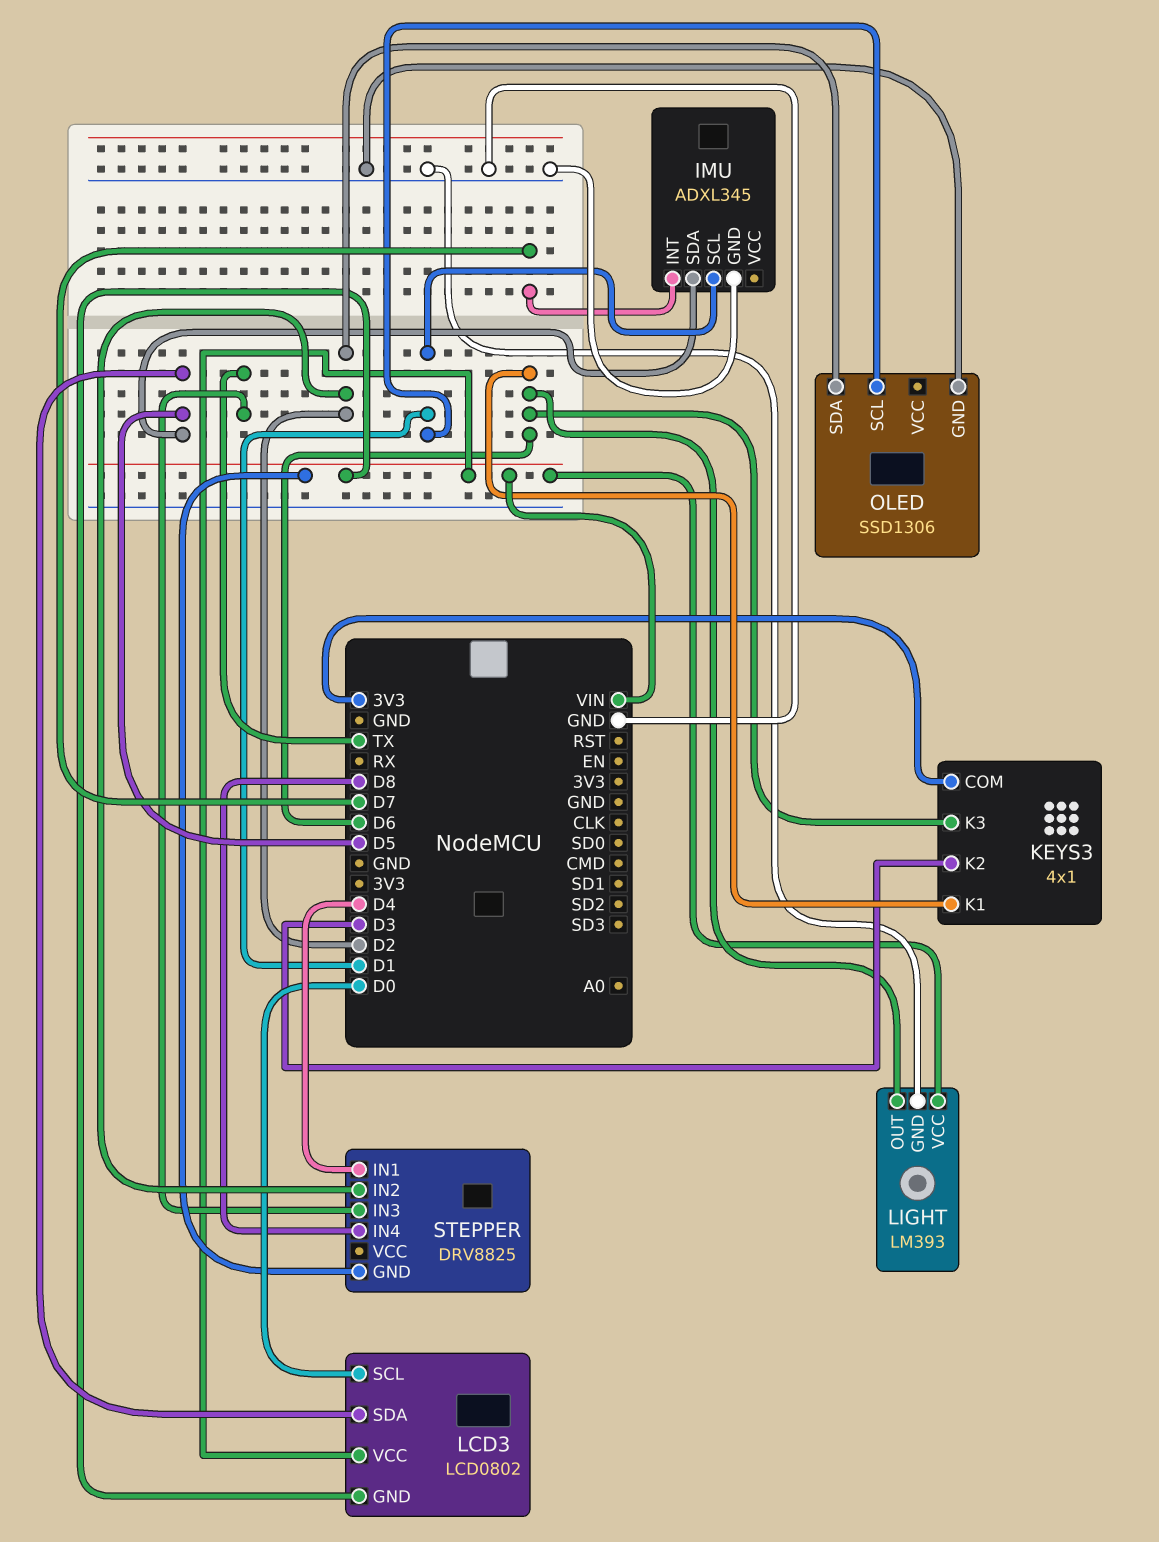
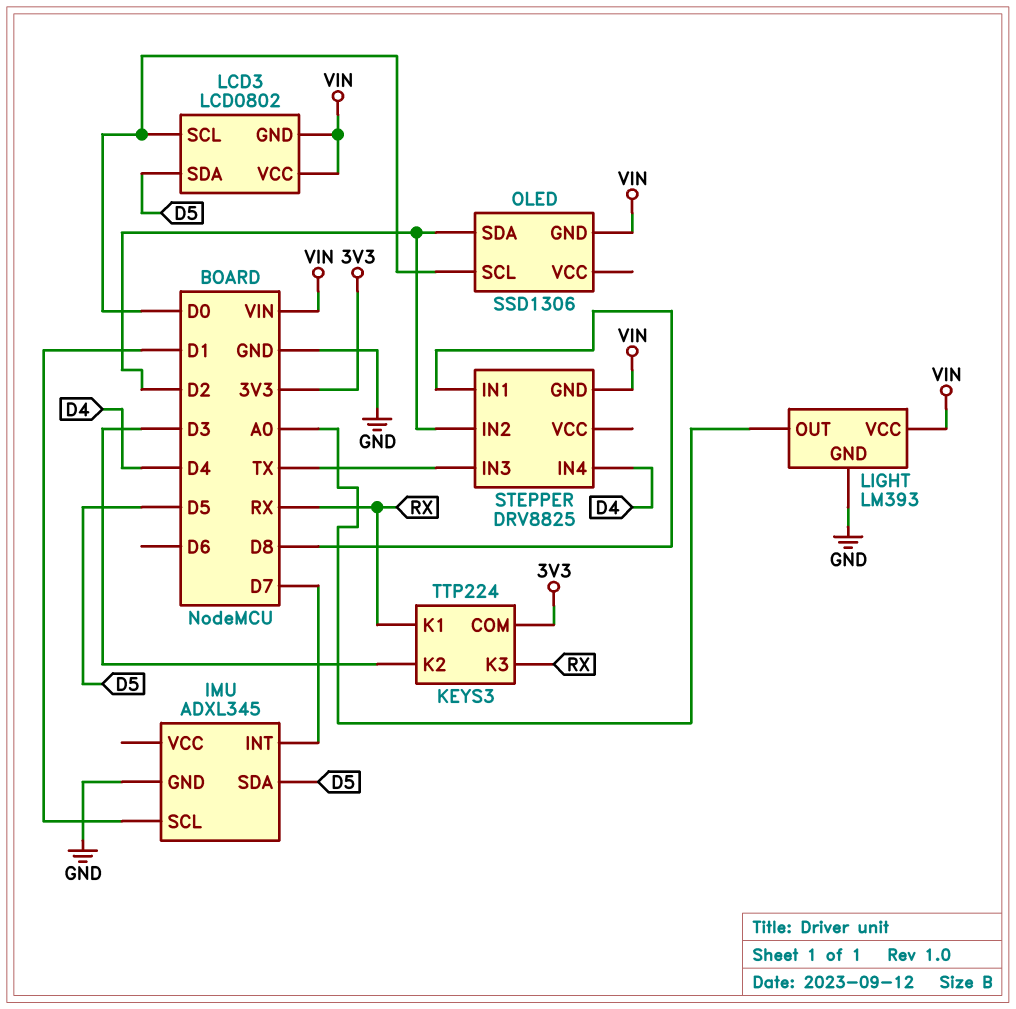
KEYS3: 4x1 -> TTP224
KEYS3 pin K1: D6 -> RX
KEYS3 pin K3: D6 -> RX
LIGHT pin OUT: D6 -> A0
OLED pin GND: GND -> VIN
OLED pin SCL: D1 -> D0
STEPPER pin IN1: D4 -> D8
STEPPER pin IN4: D8 -> D4

